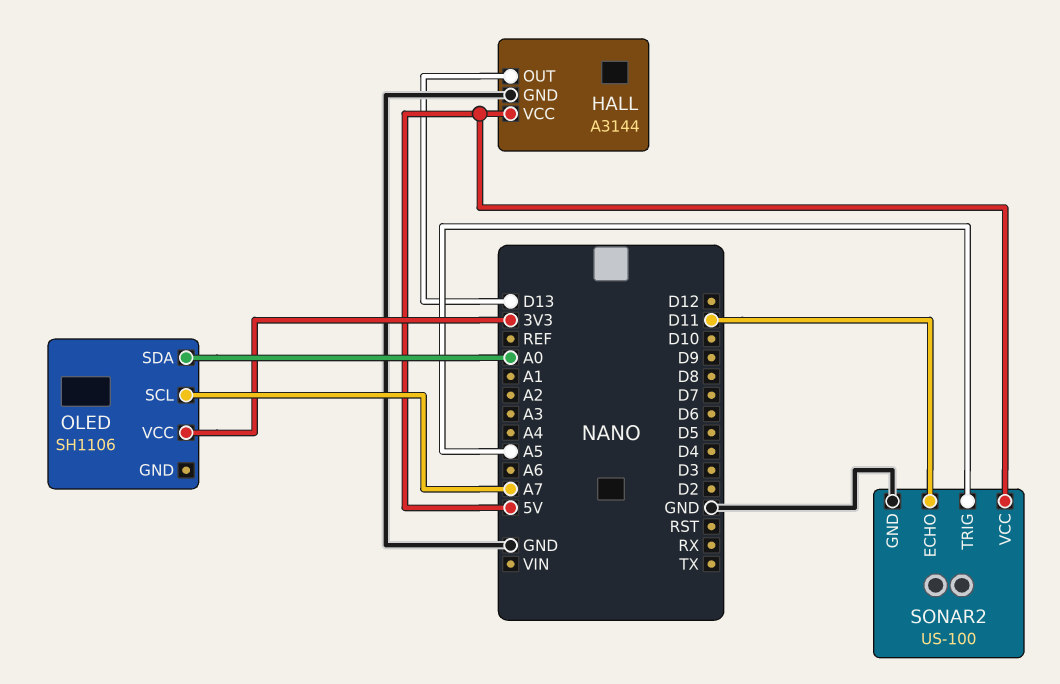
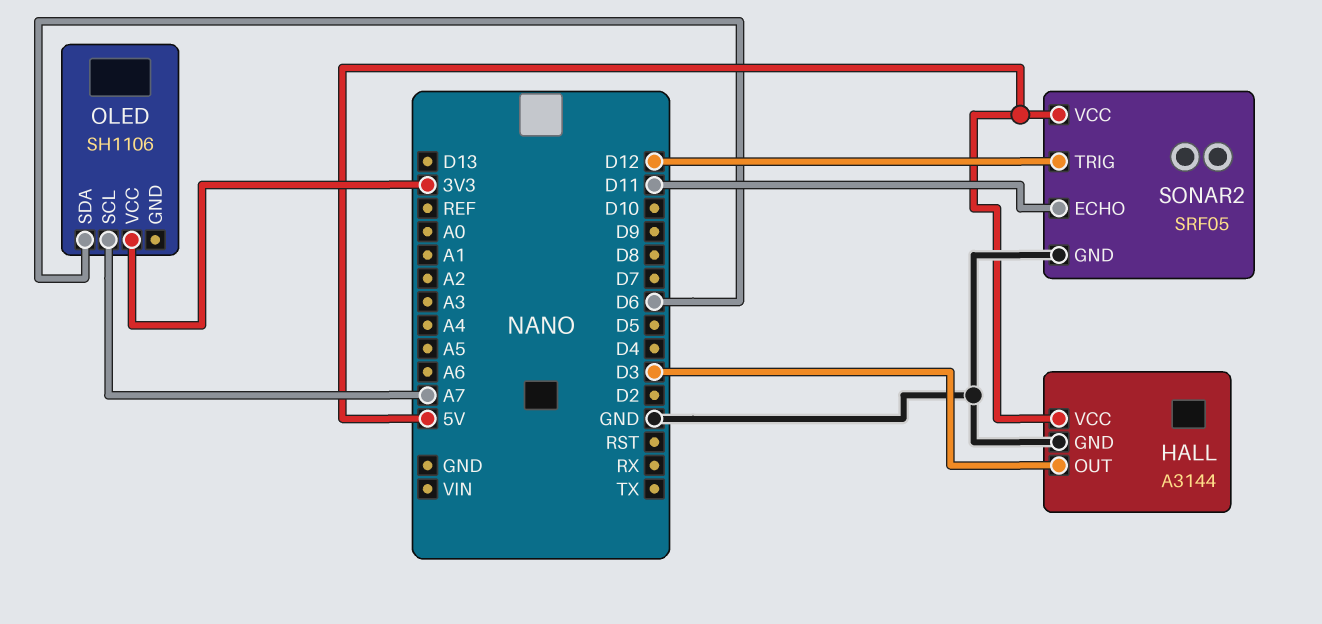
HALL pin OUT: D13 -> D3
OLED pin SDA: A0 -> D6
SONAR2: US-100 -> SRF05
SONAR2 pin TRIG: A5 -> D12

